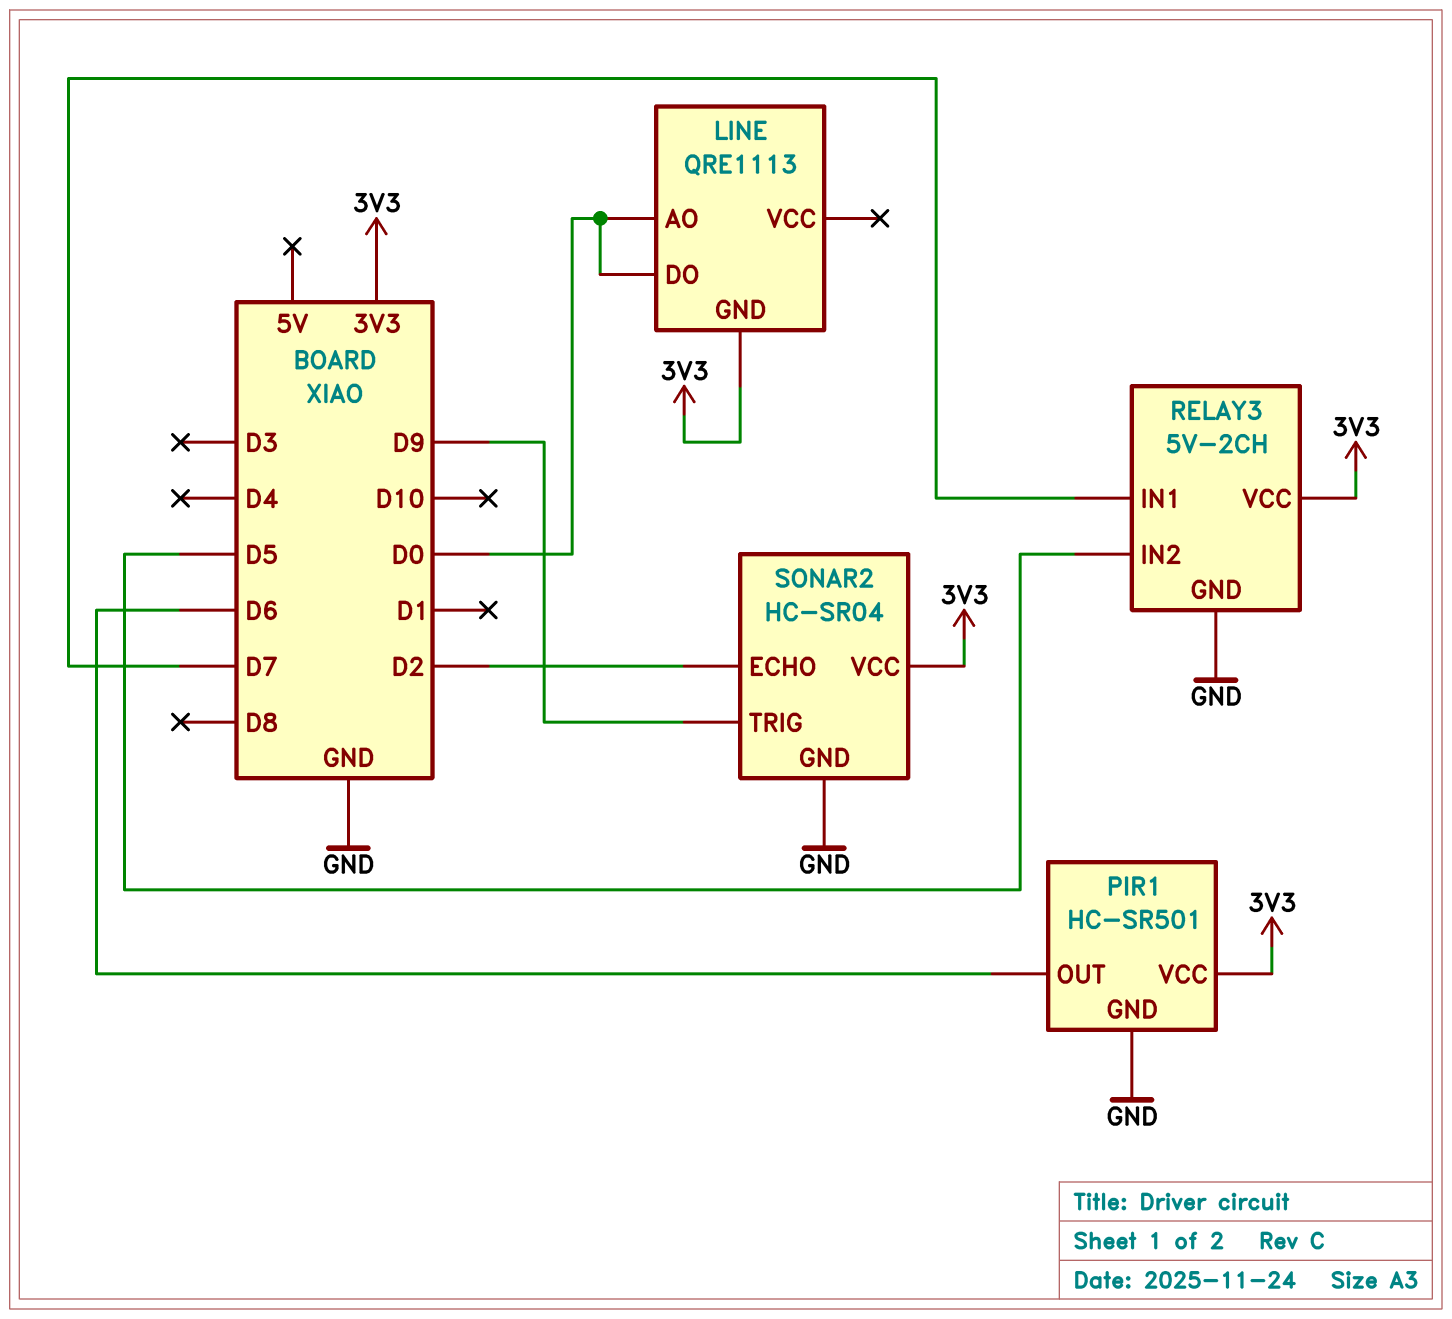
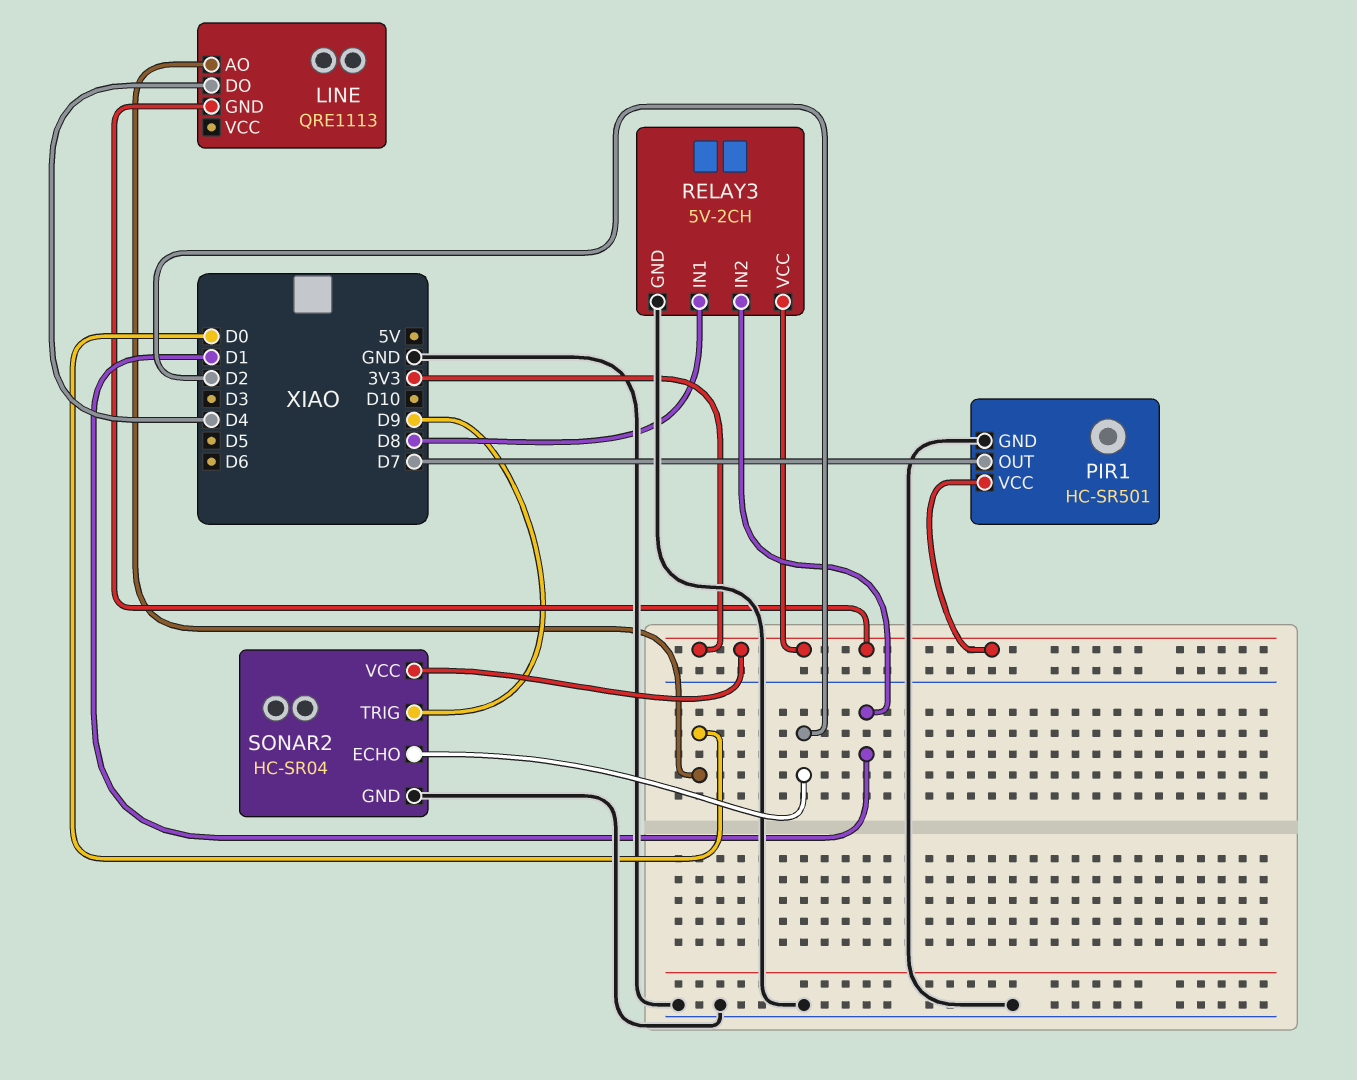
LINE pin DO: D0 -> D4
PIR1 pin OUT: D6 -> D7
RELAY3 pin IN1: D7 -> D8
RELAY3 pin IN2: D5 -> D1

